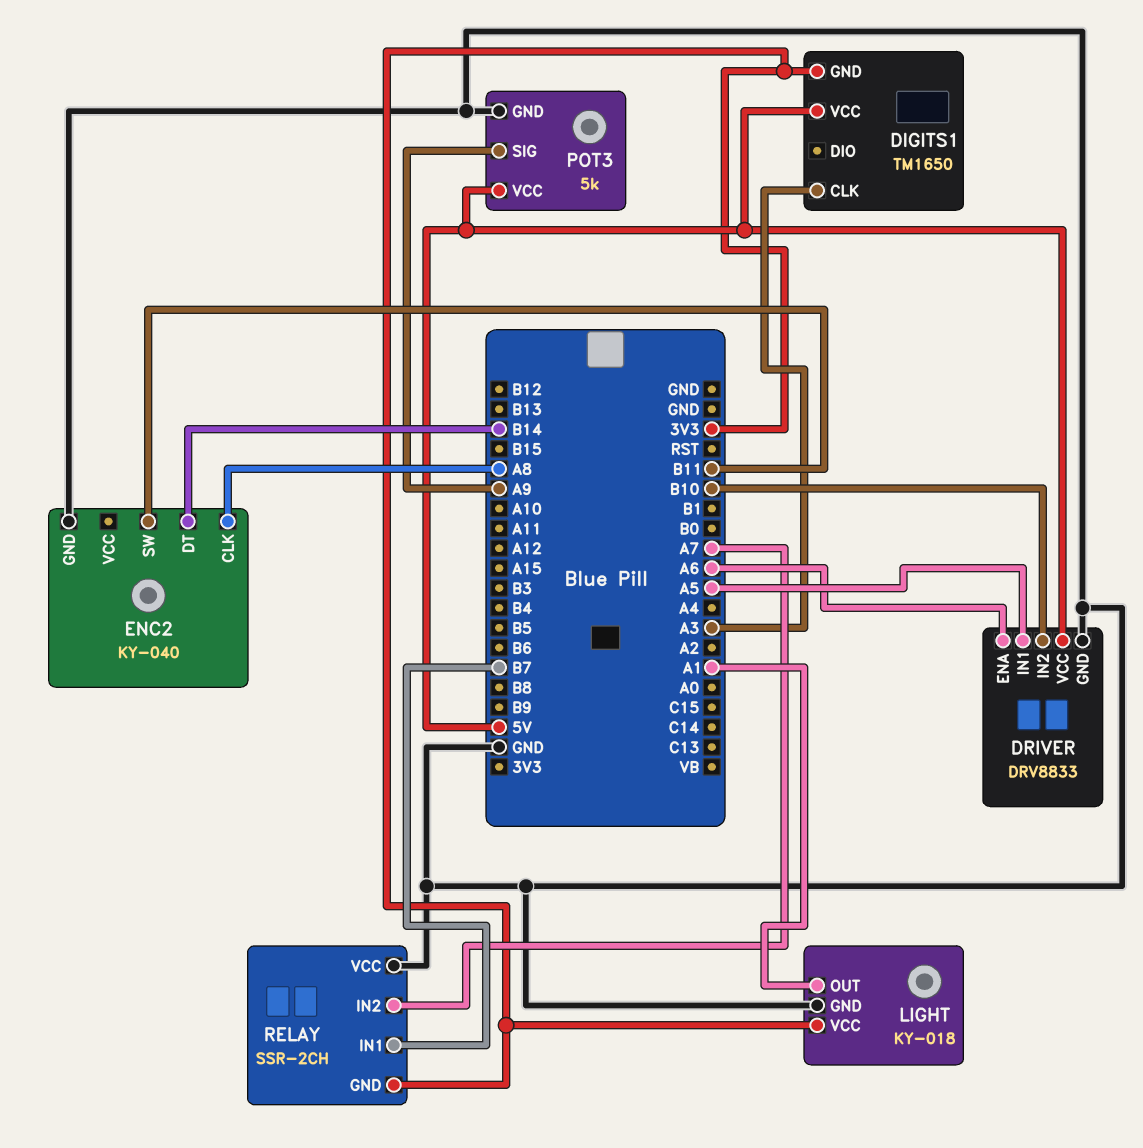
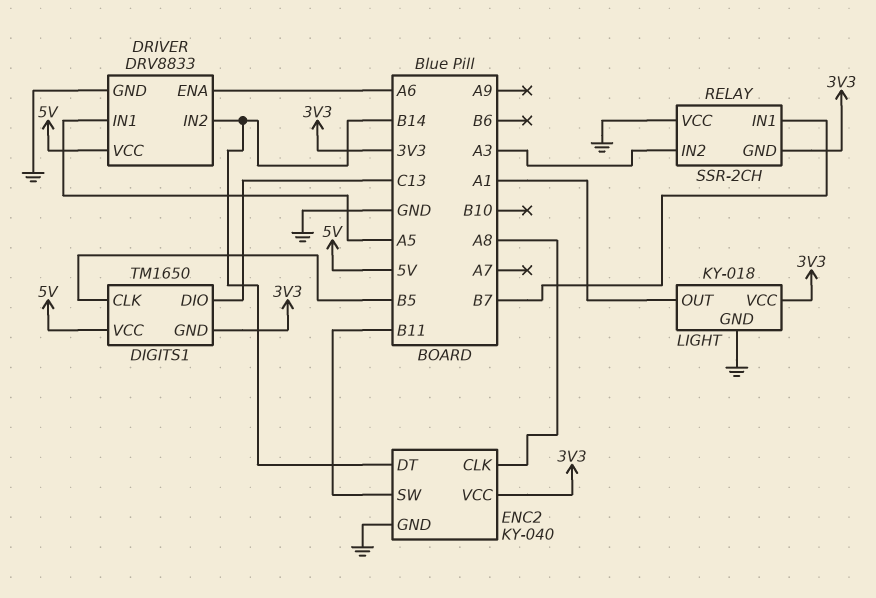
DIGITS1 pin CLK: A3 -> B5
DIGITS1 pin DIO: none -> C13
DRIVER pin IN2: B10 -> B14
ENC2 pin VCC: none -> 3V3
POT3: 5k -> none
POT3 pin GND: GND -> none
POT3 pin SIG: A9 -> none
POT3 pin VCC: 5V -> none
RELAY pin IN2: A7 -> A3

